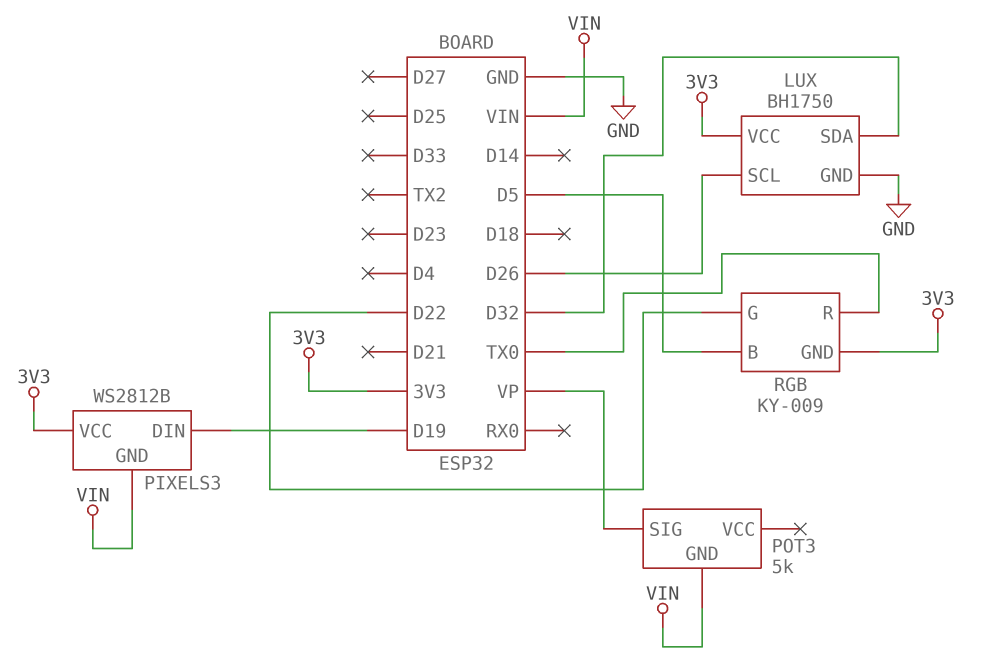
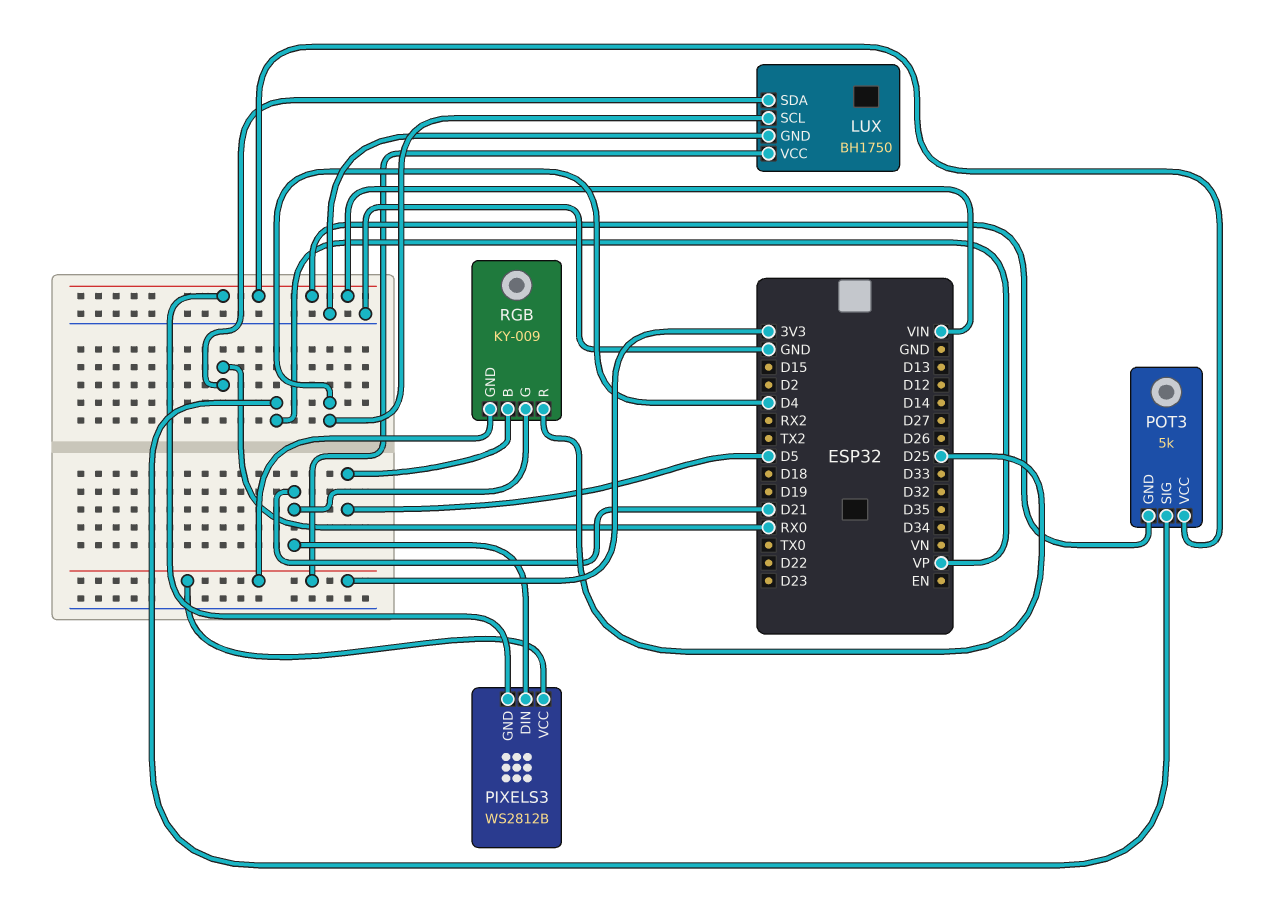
LUX pin SCL: D26 -> D4
LUX pin SDA: D32 -> RX0
PIXELS3 pin DIN: D19 -> D21
POT3 pin VCC: none -> VIN
RGB pin G: D22 -> D21
RGB pin R: TX0 -> D25

